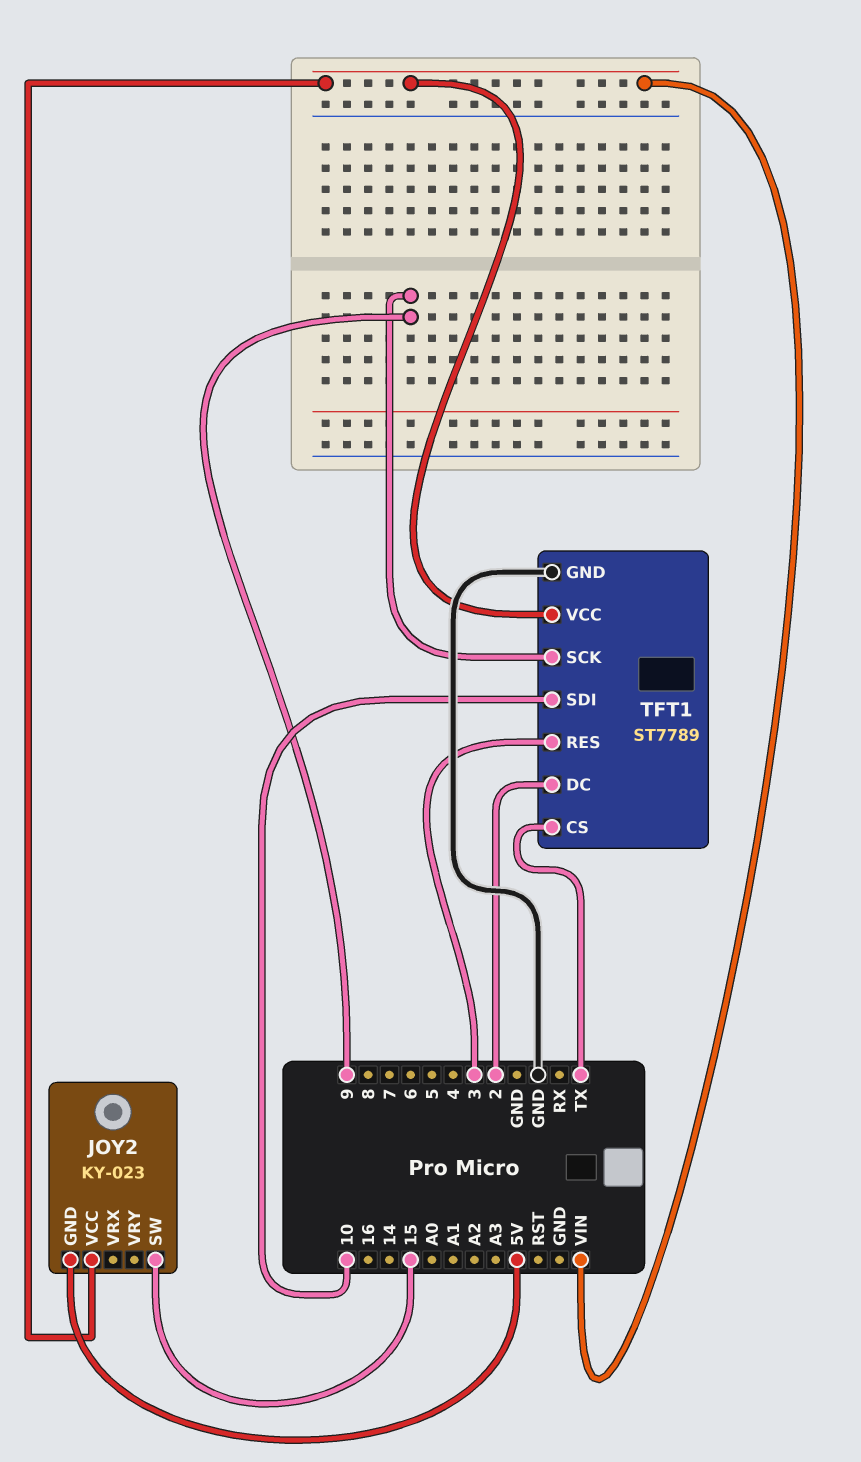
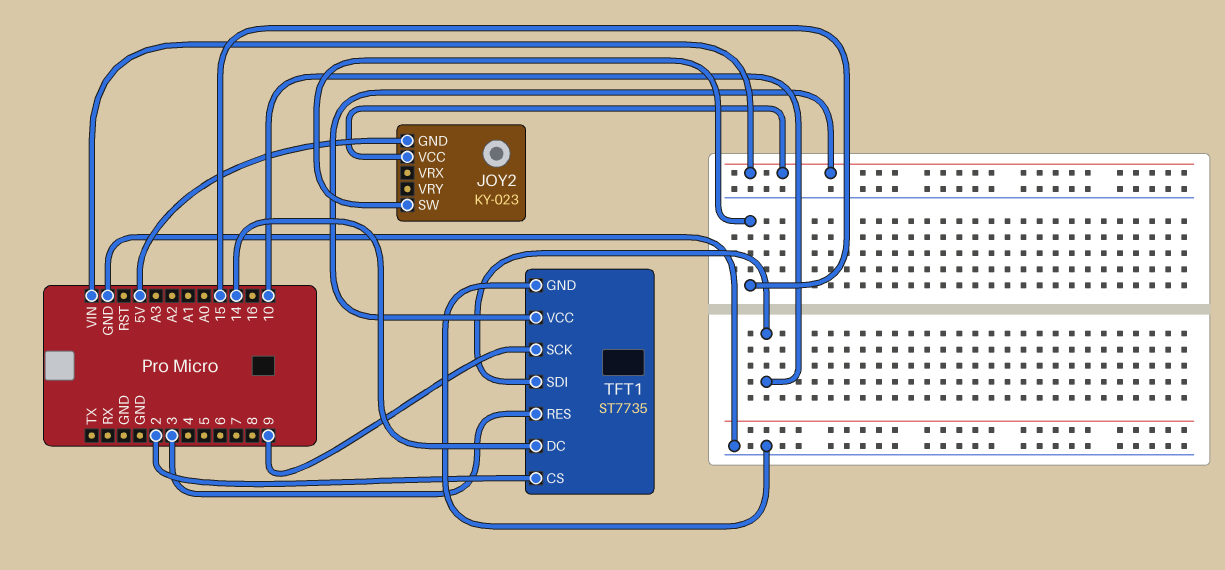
TFT1: ST7789 -> ST7735
TFT1 pin CS: TX -> 2
TFT1 pin DC: 2 -> 14

